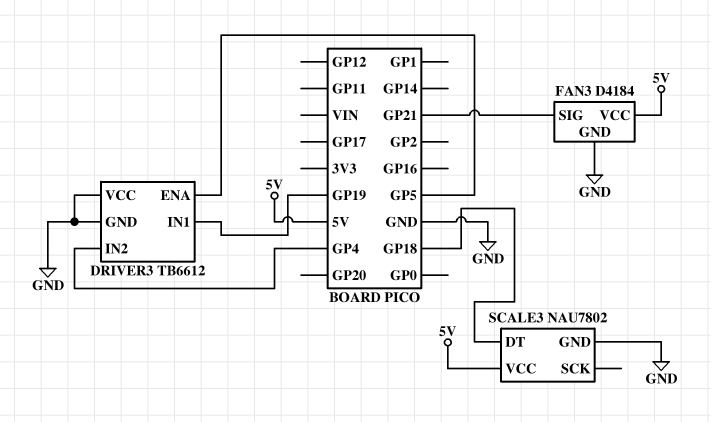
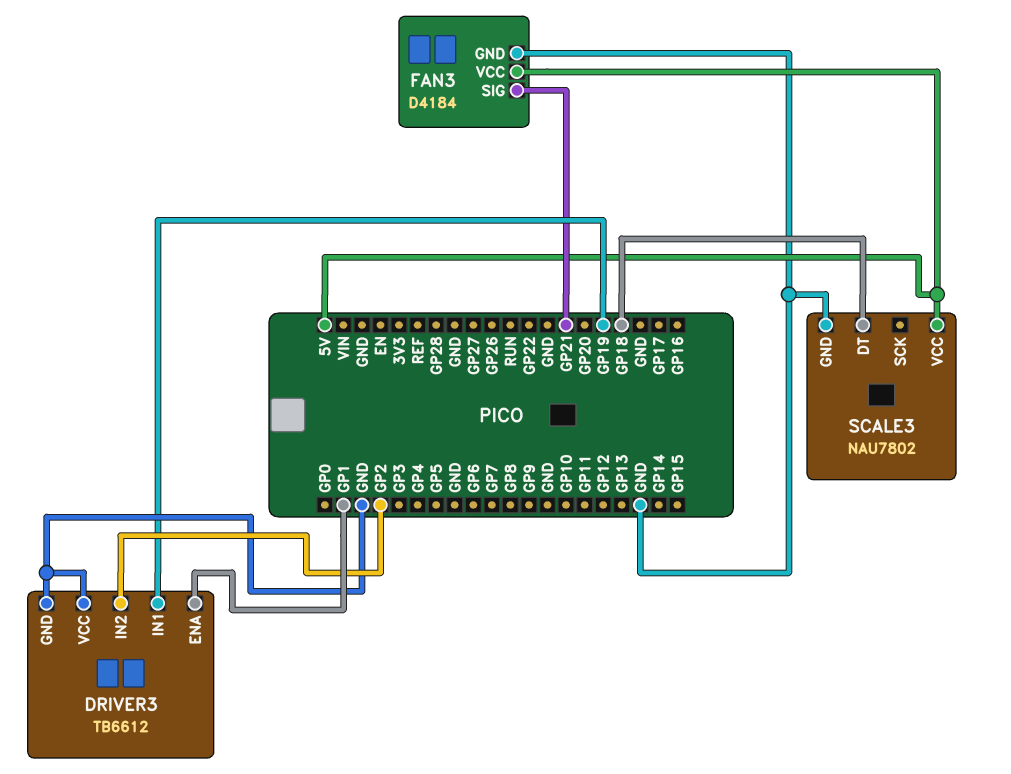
DRIVER3 pin ENA: GP5 -> GP1
DRIVER3 pin IN2: GP4 -> GP2

